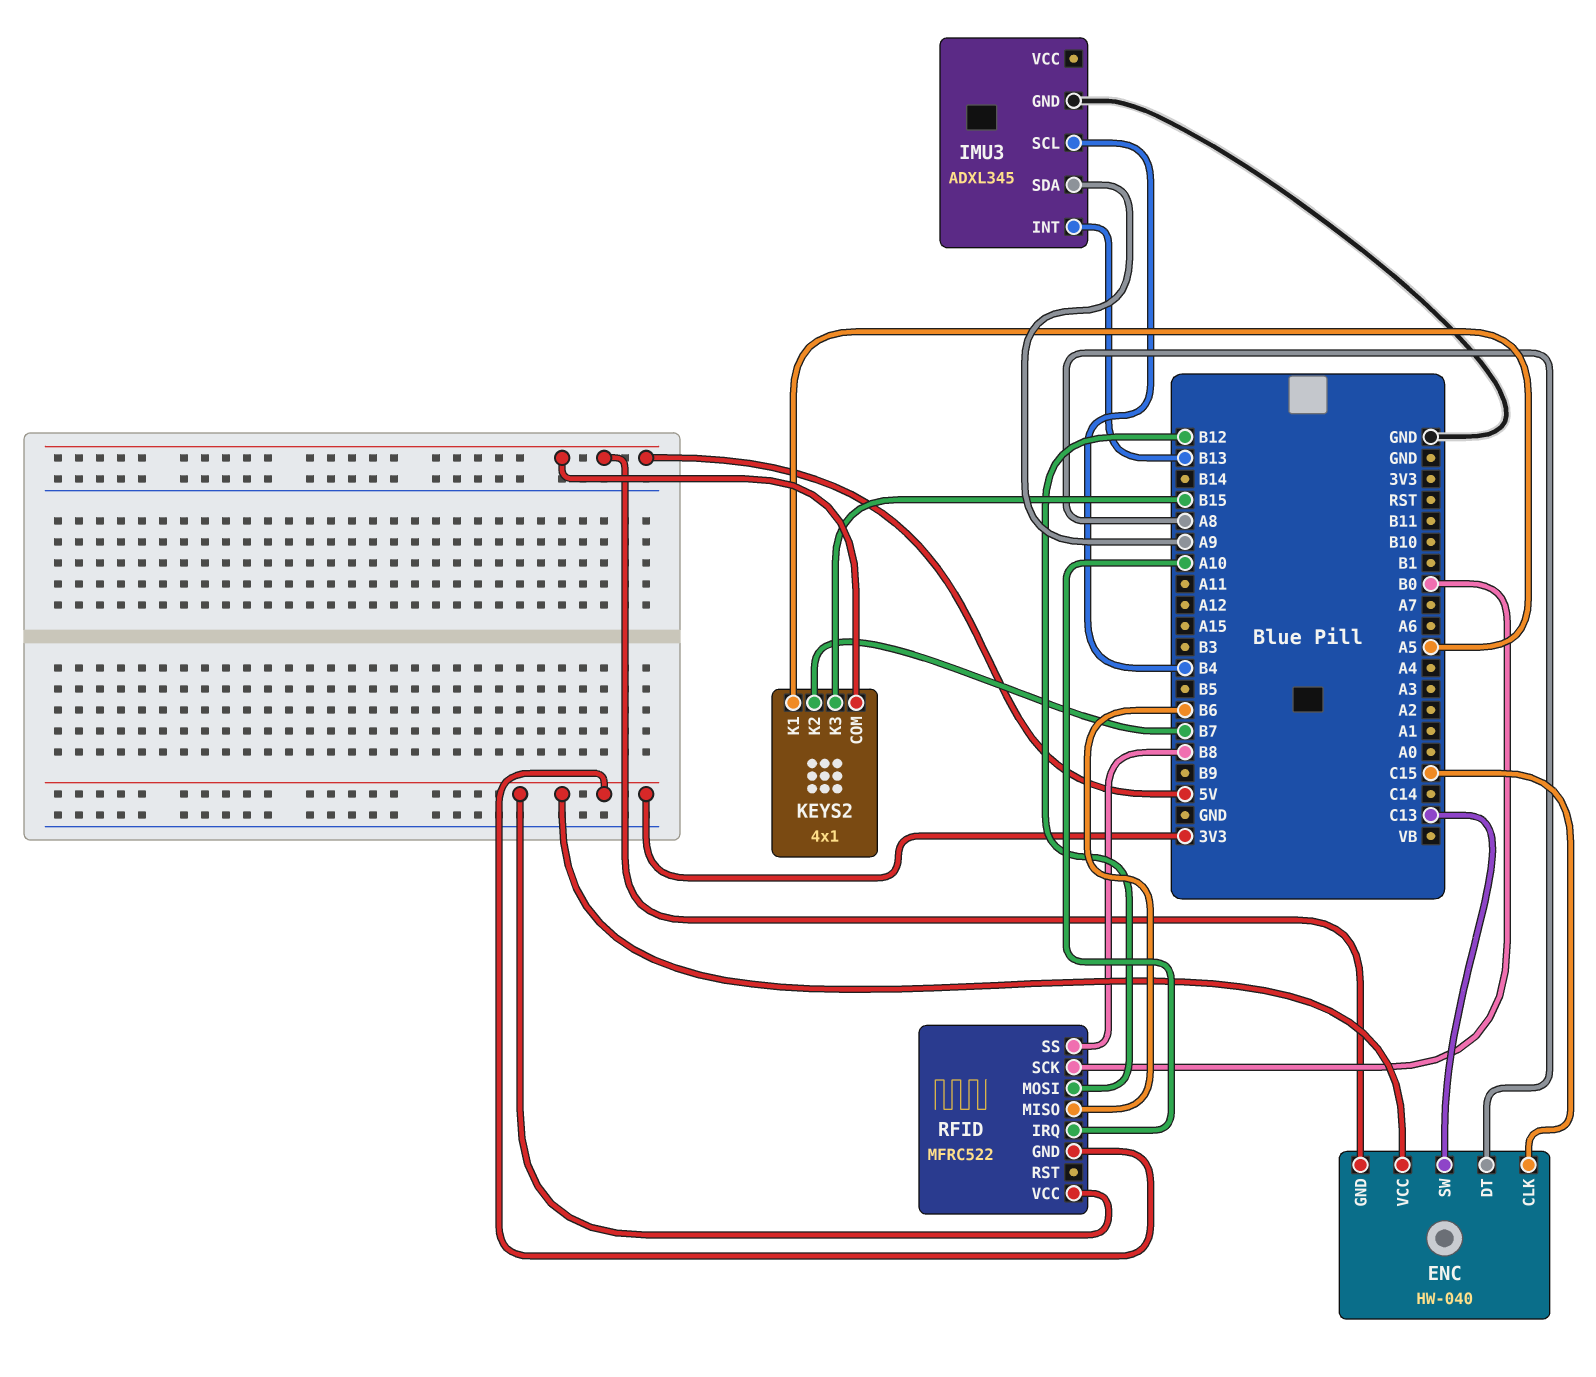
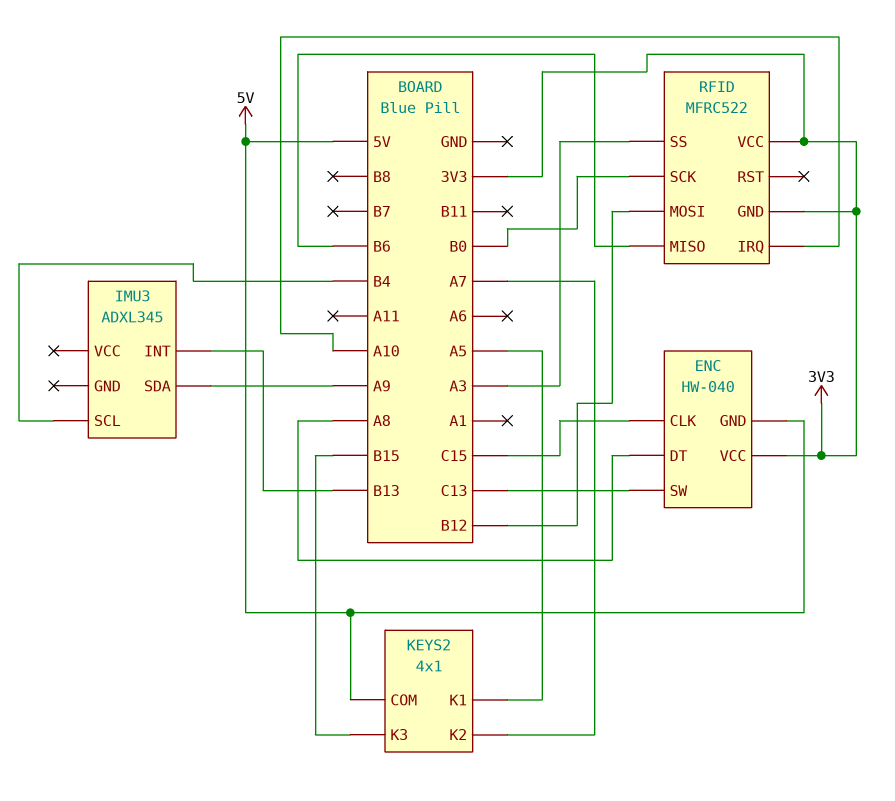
IMU3 pin GND: GND -> none
KEYS2 pin K2: B7 -> A7
RFID pin SS: B8 -> A3

